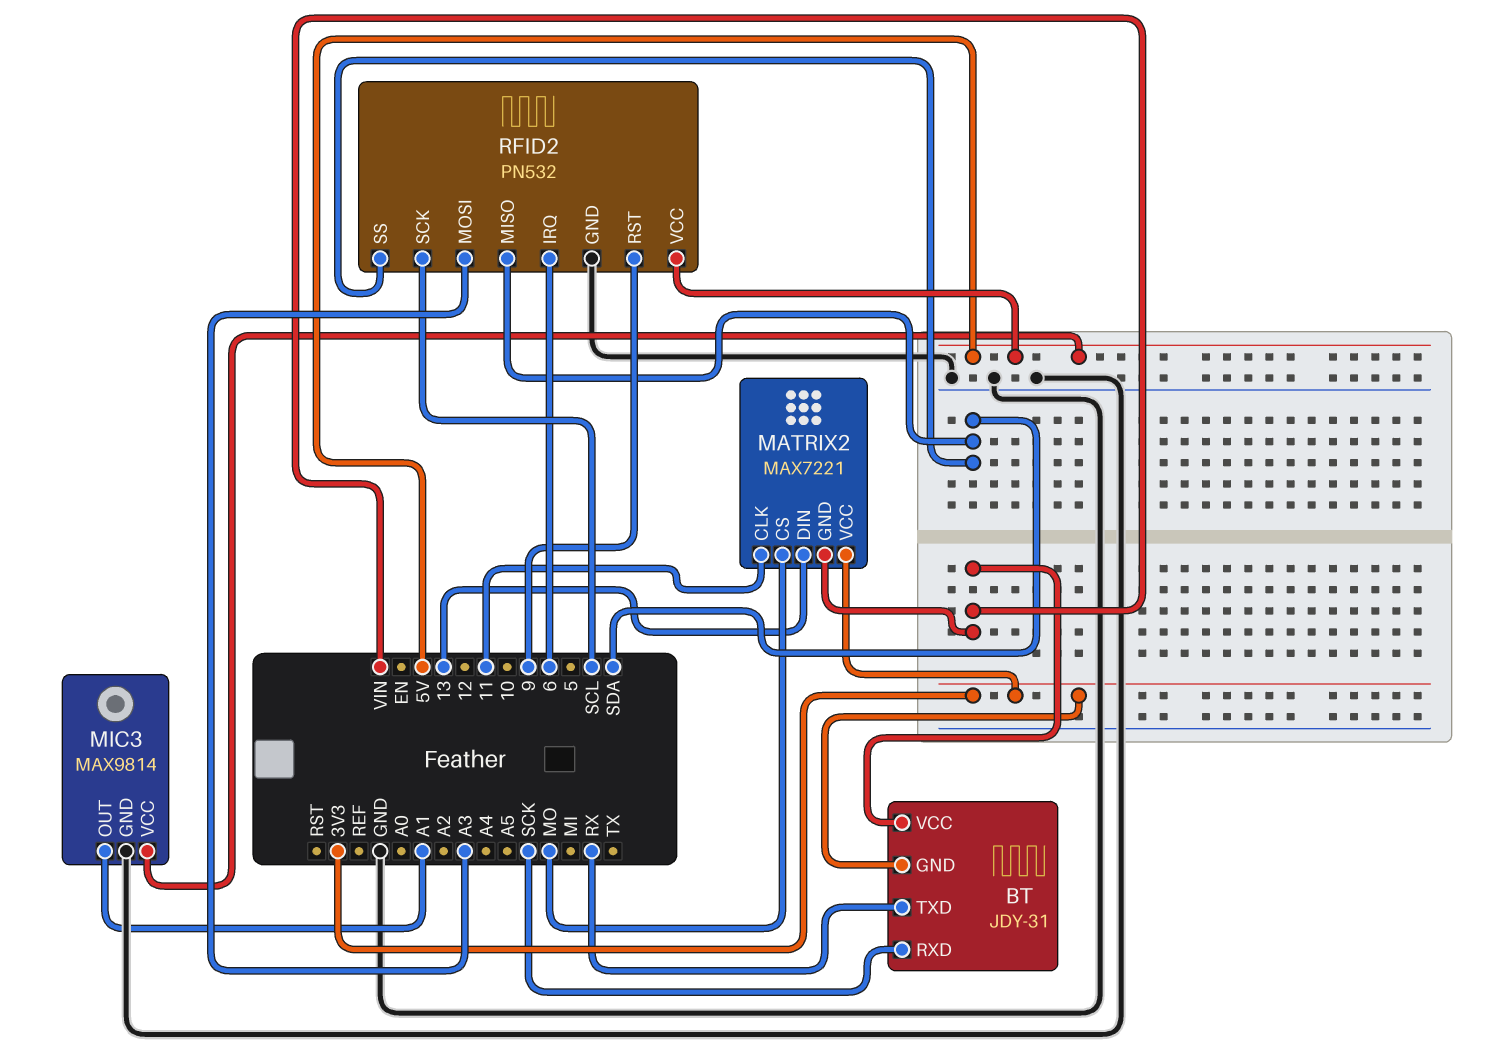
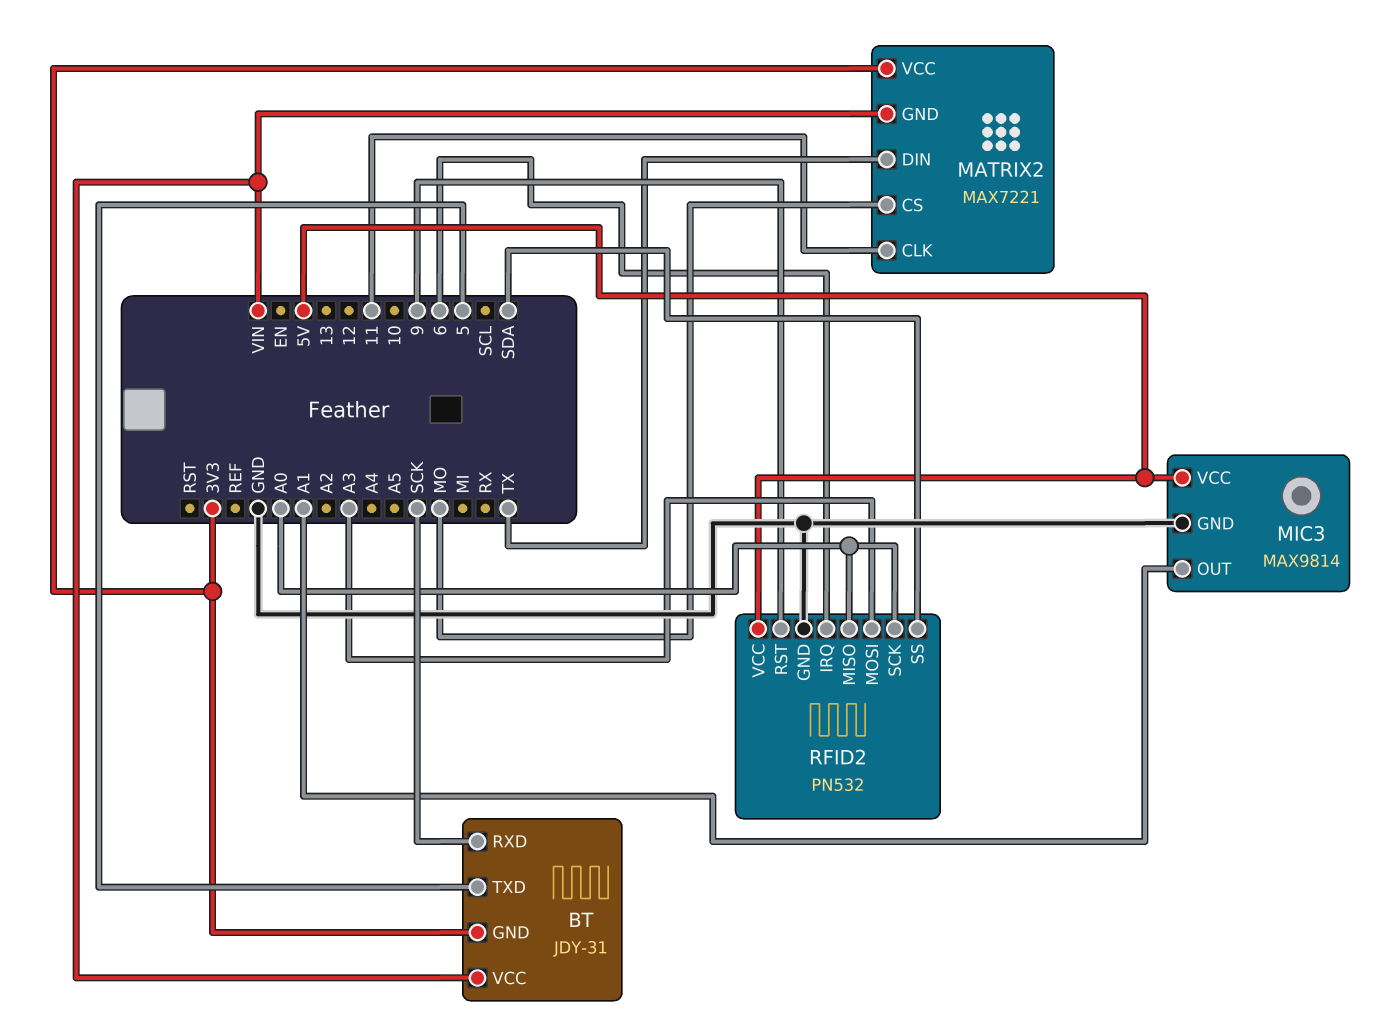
BT pin TXD: RX -> 5
MATRIX2 pin DIN: 13 -> TX
RFID2 pin MISO: SDA -> A0
RFID2 pin SCK: SCL -> A0

